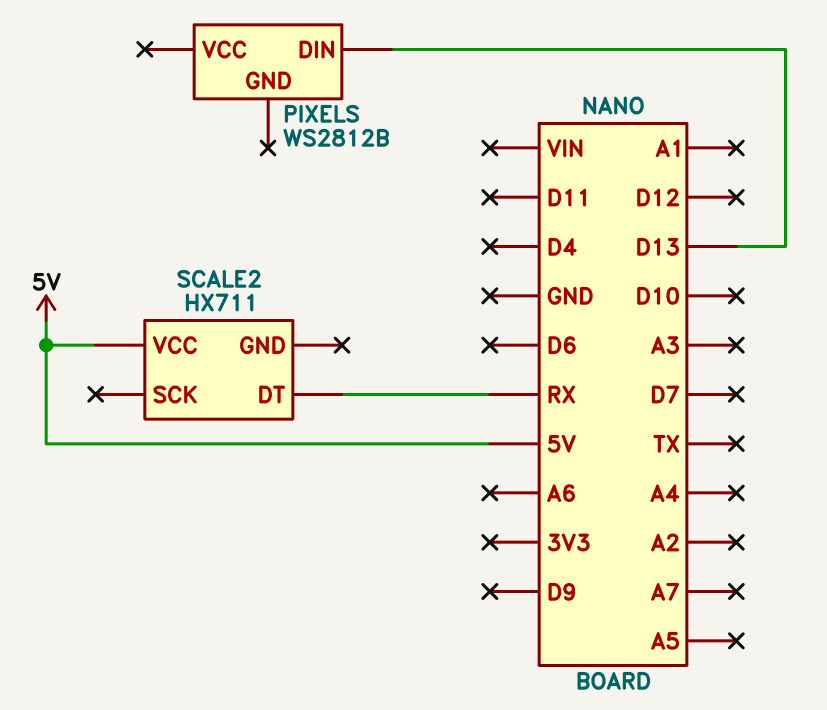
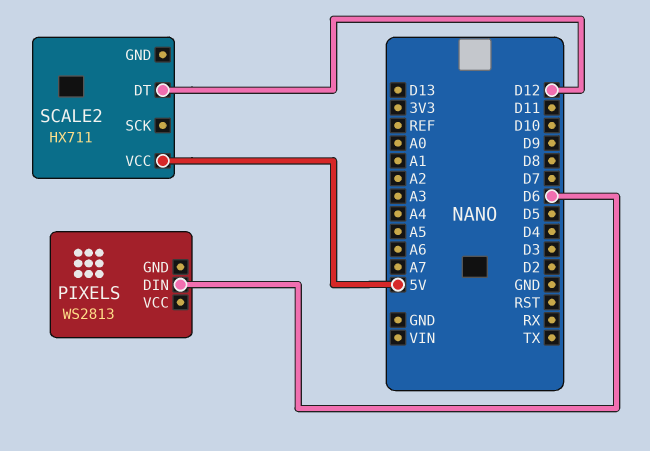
PIXELS: WS2812B -> WS2813
PIXELS pin DIN: D13 -> D6
SCALE2 pin DT: RX -> D12

